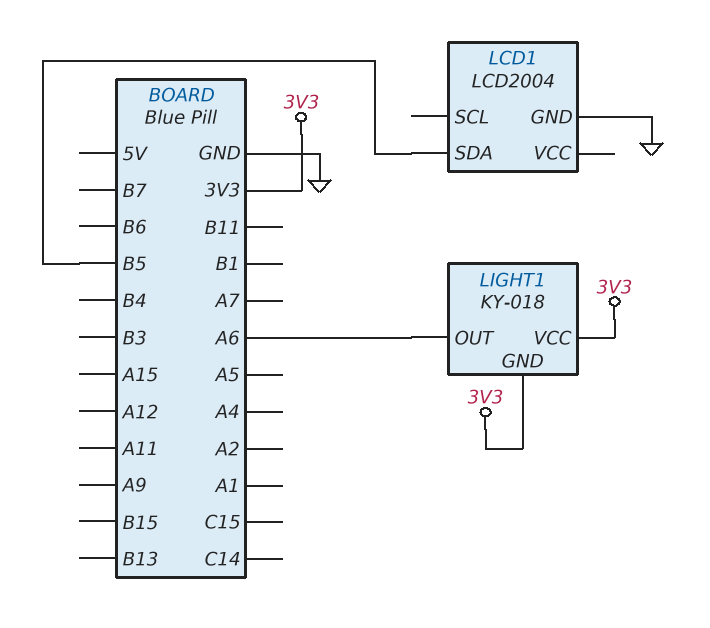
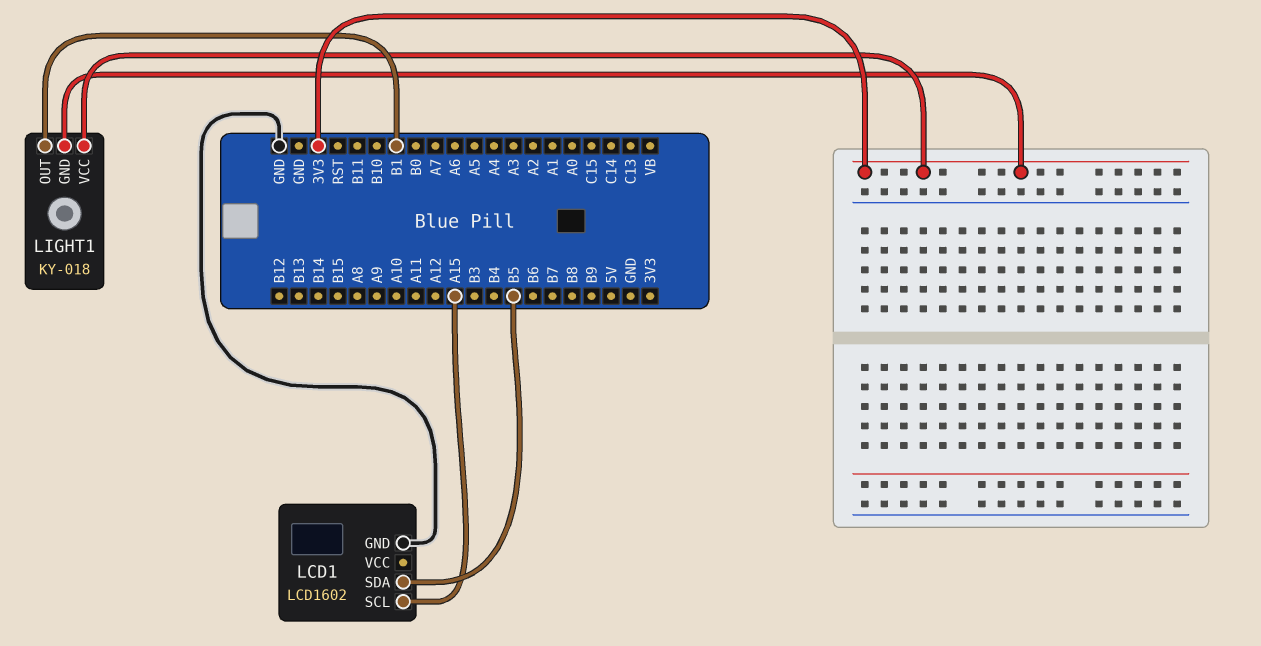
LCD1: LCD2004 -> LCD1602
LCD1 pin SCL: none -> A15
LIGHT1 pin OUT: A6 -> B1

